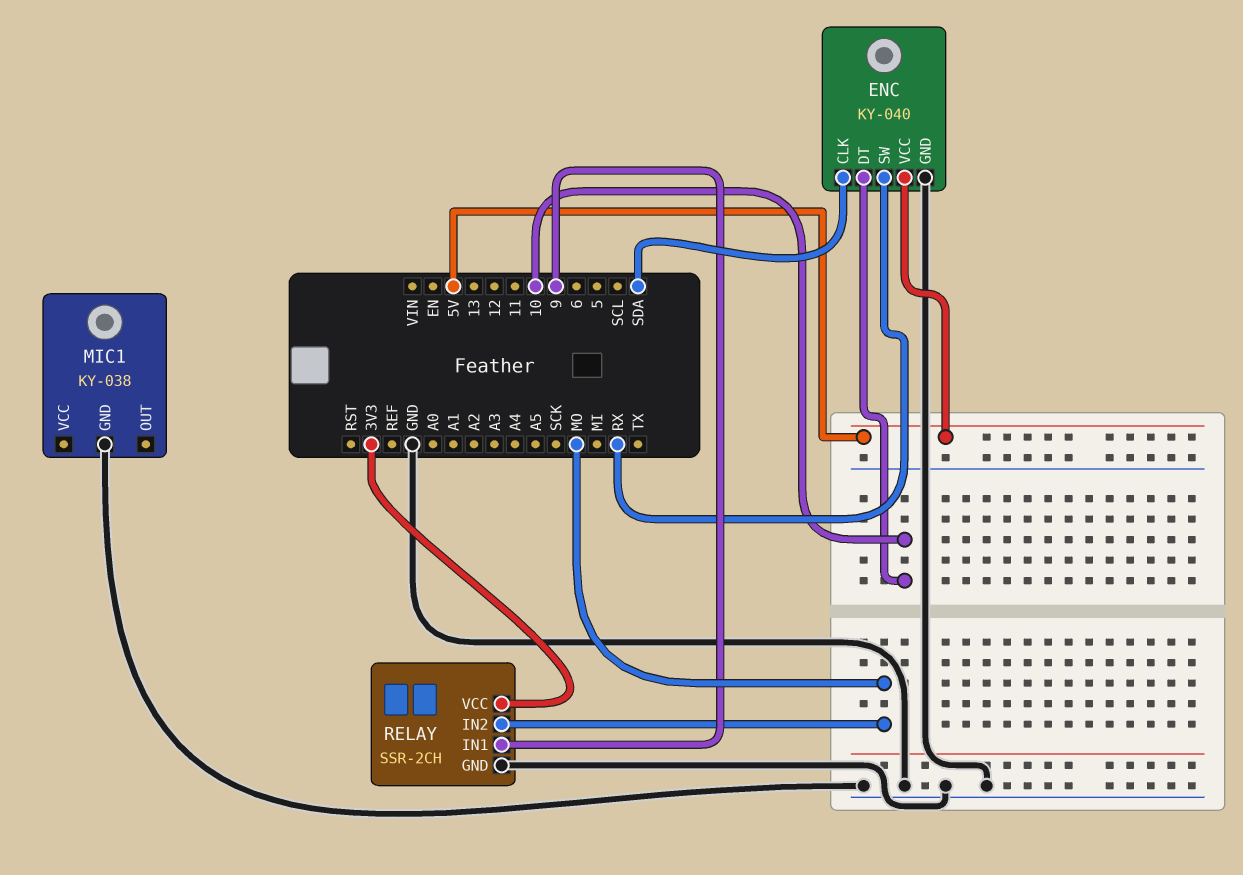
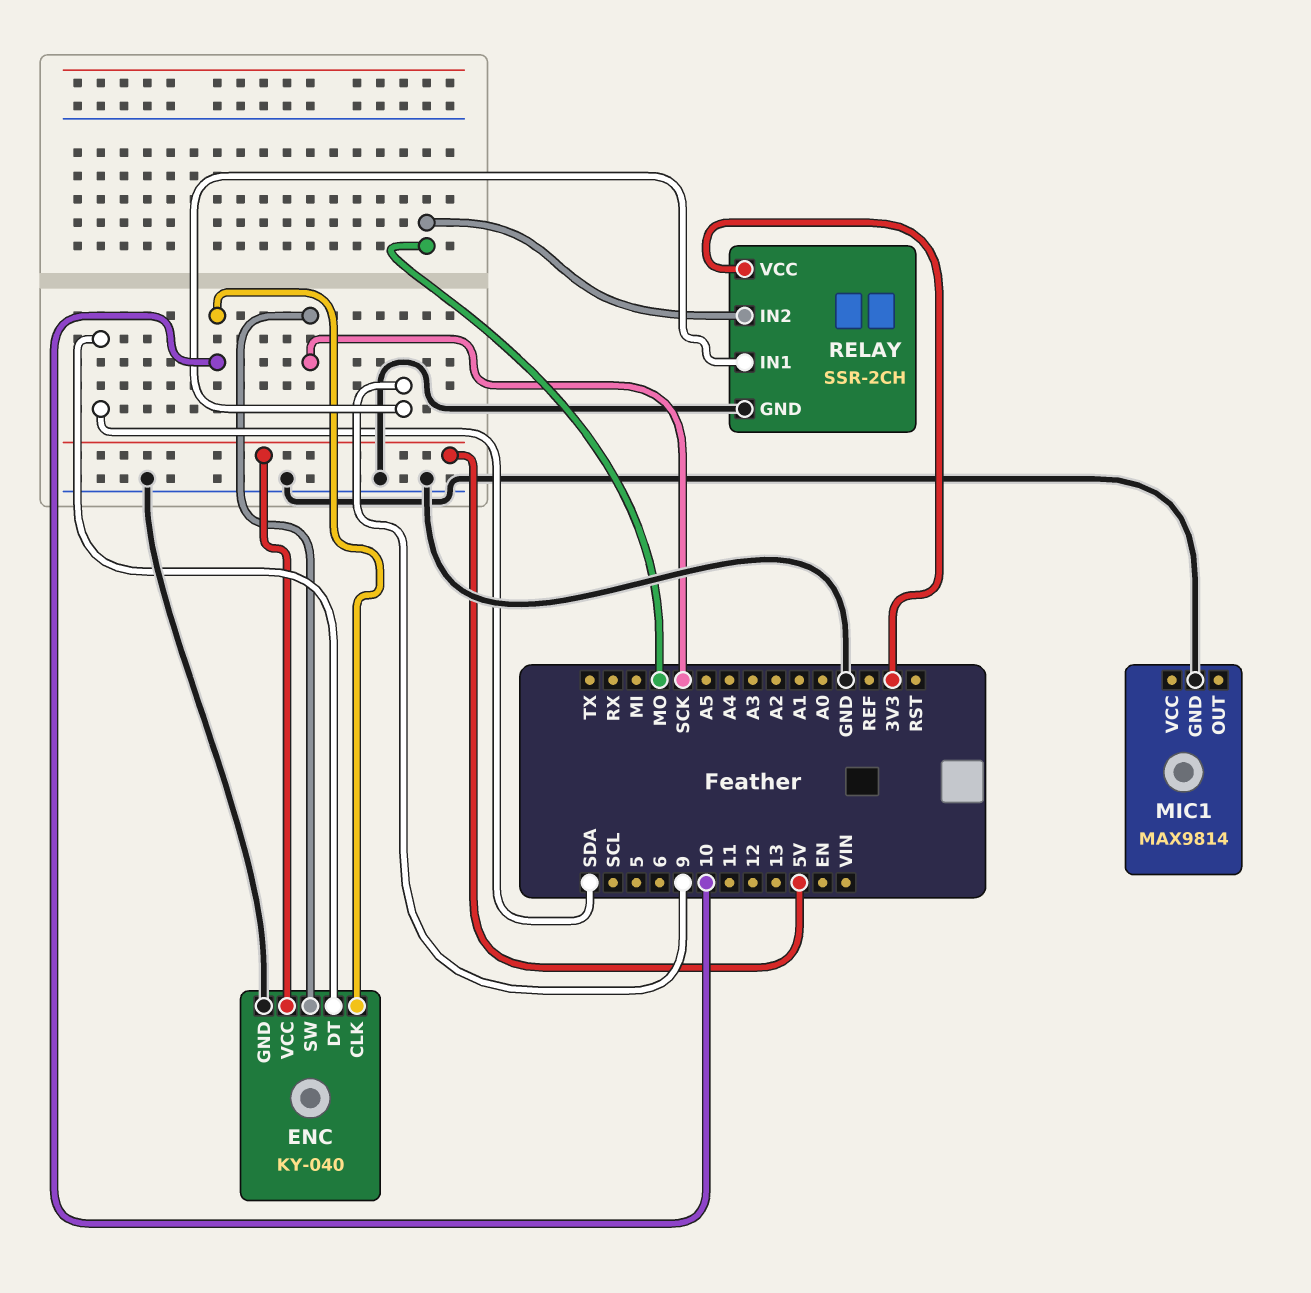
ENC pin CLK: SDA -> 10
ENC pin DT: 10 -> SDA
ENC pin SW: RX -> SCK
MIC1: KY-038 -> MAX9814

